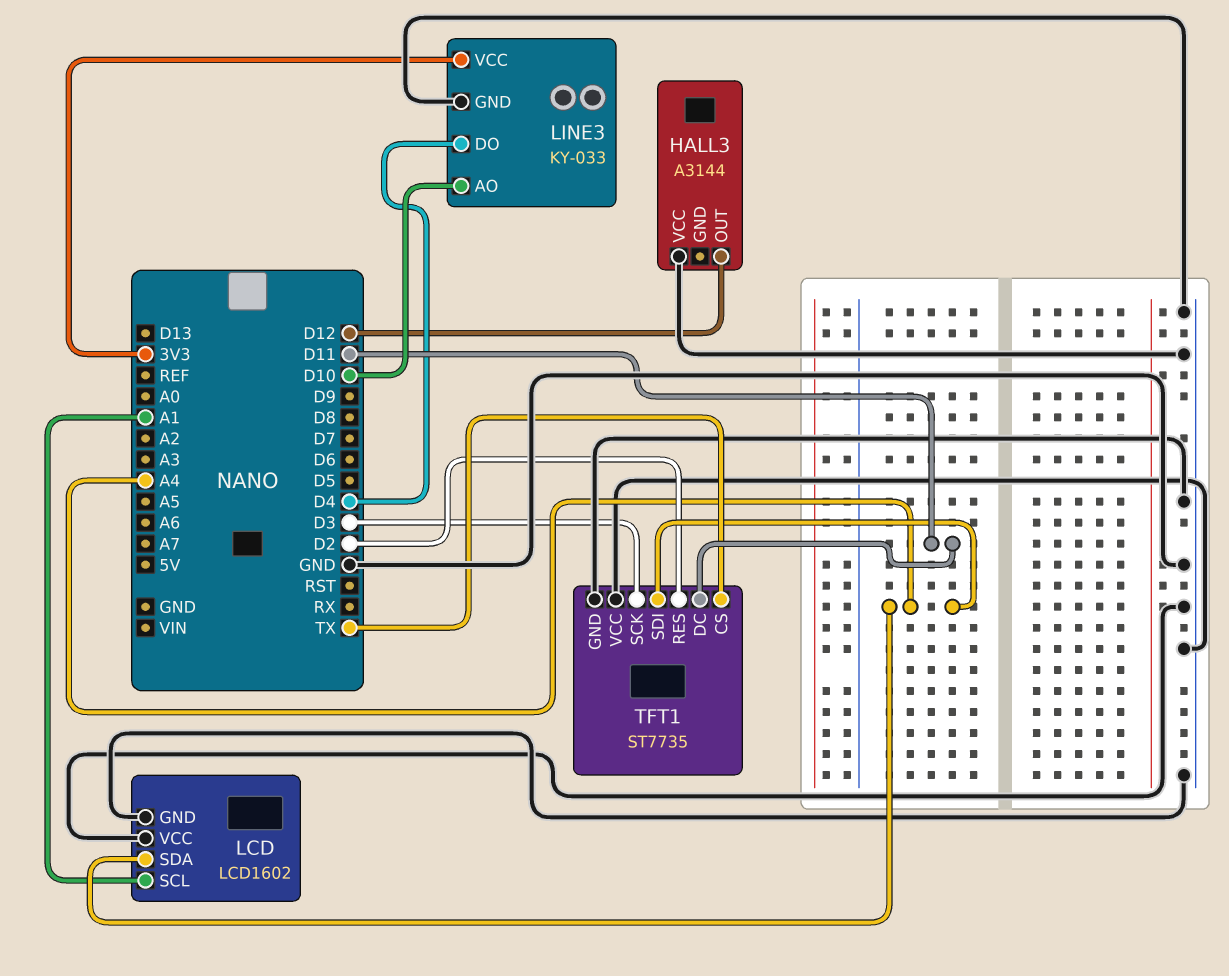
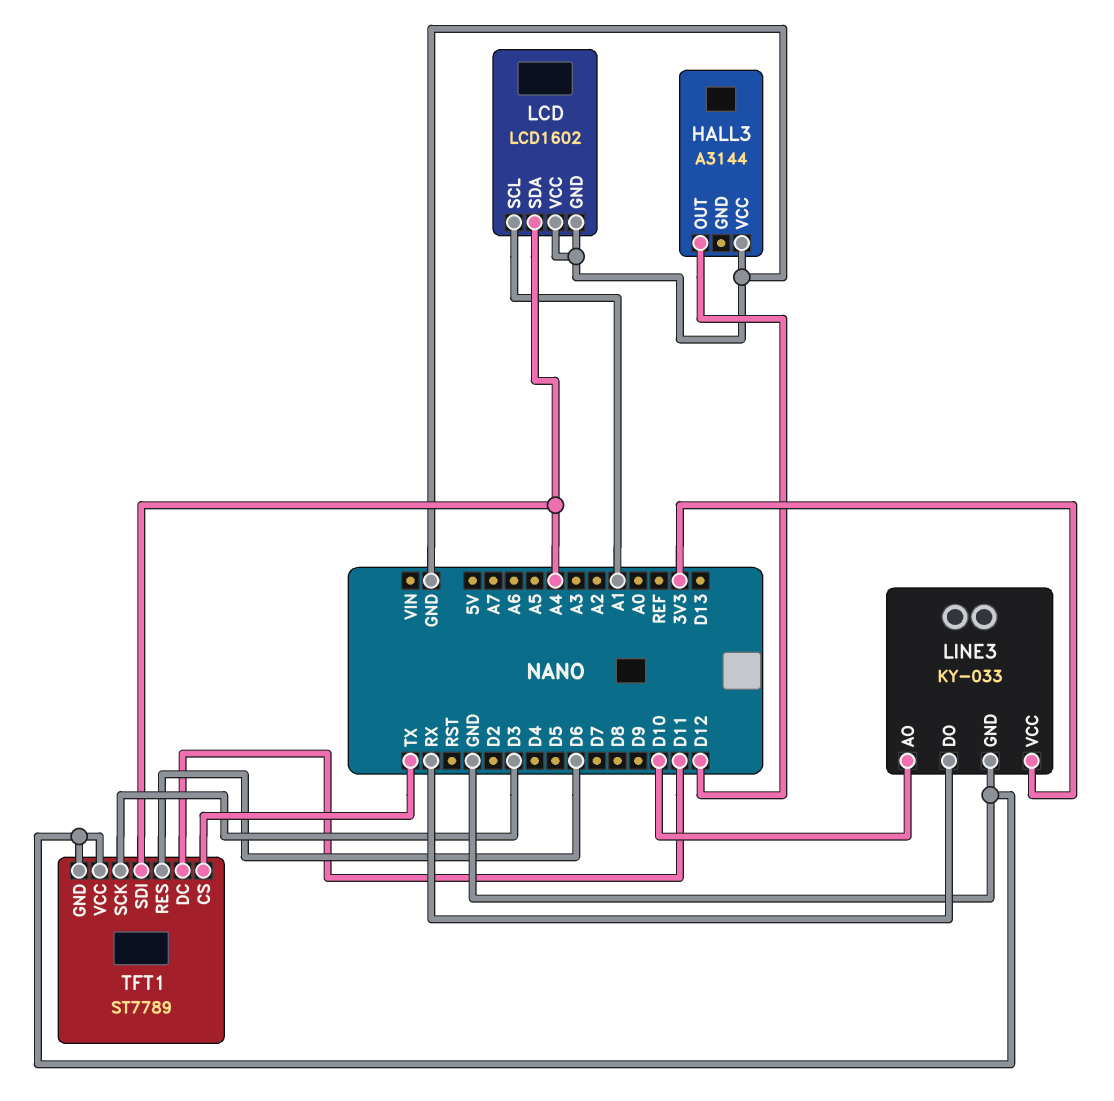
LINE3 pin DO: D4 -> RX
TFT1: ST7735 -> ST7789
TFT1 pin RES: D2 -> D6

